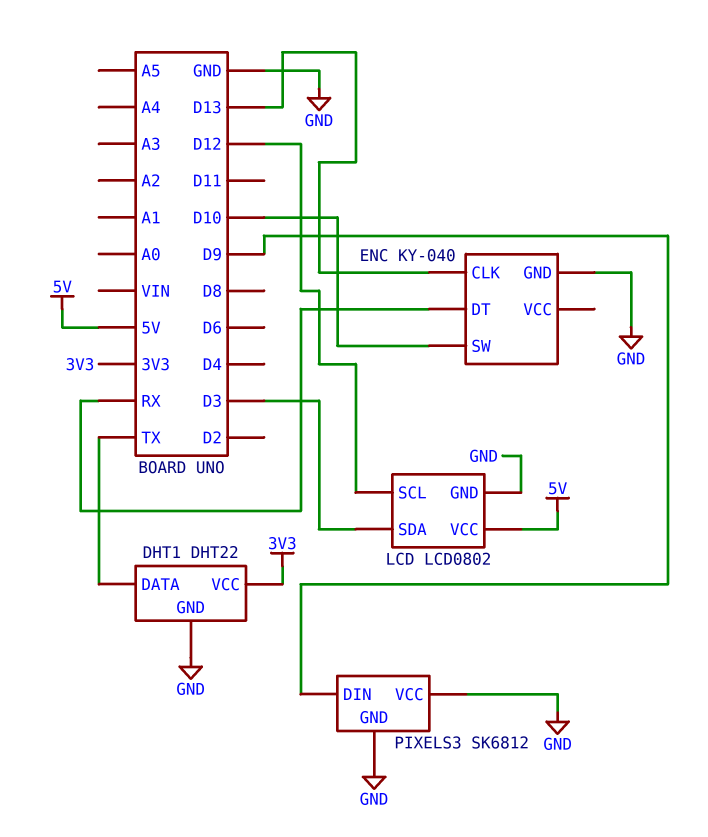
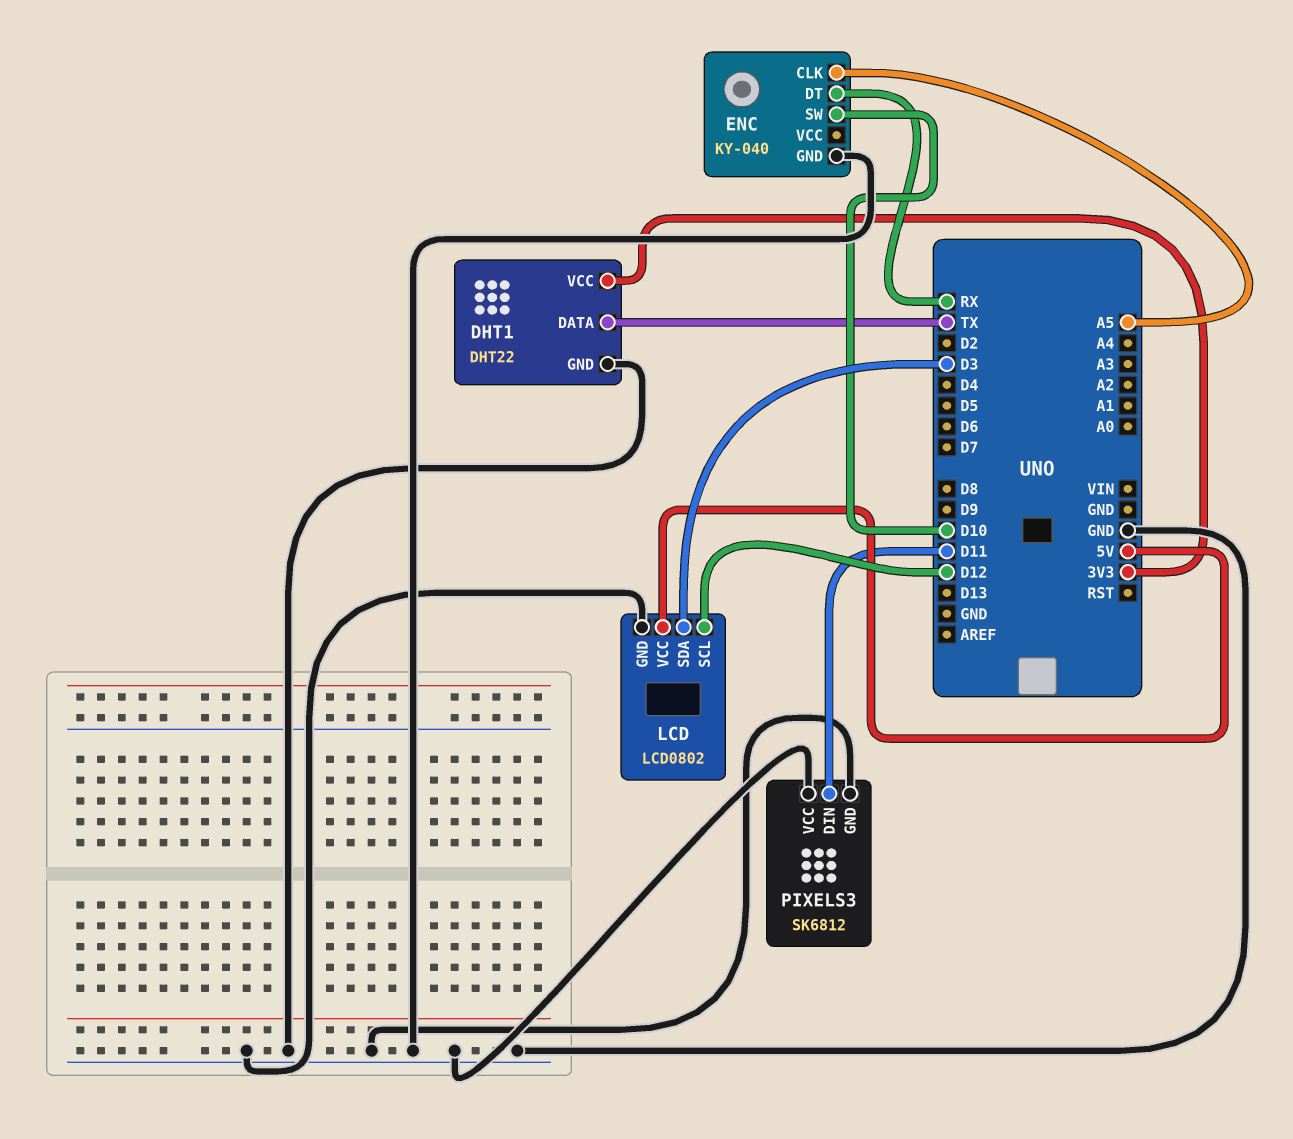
ENC pin CLK: D13 -> A5
PIXELS3 pin DIN: D9 -> D11

